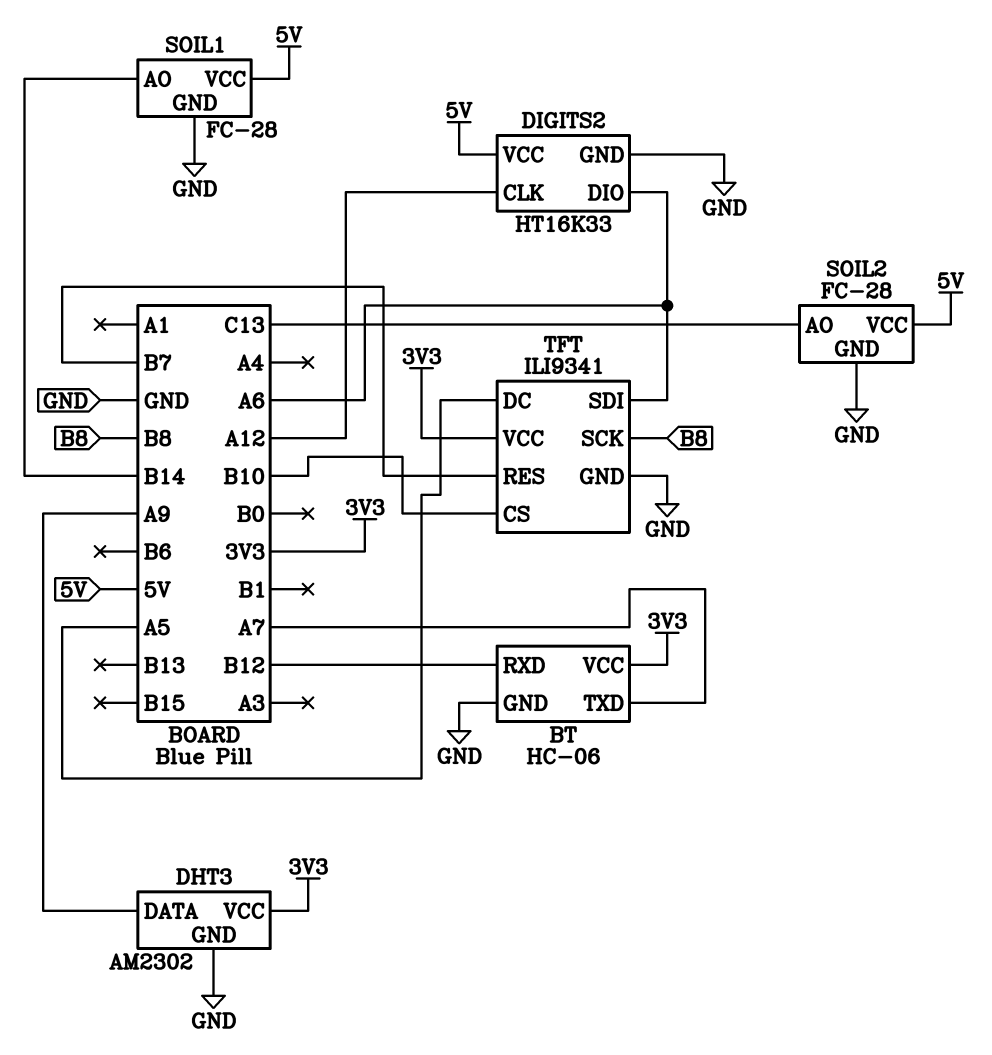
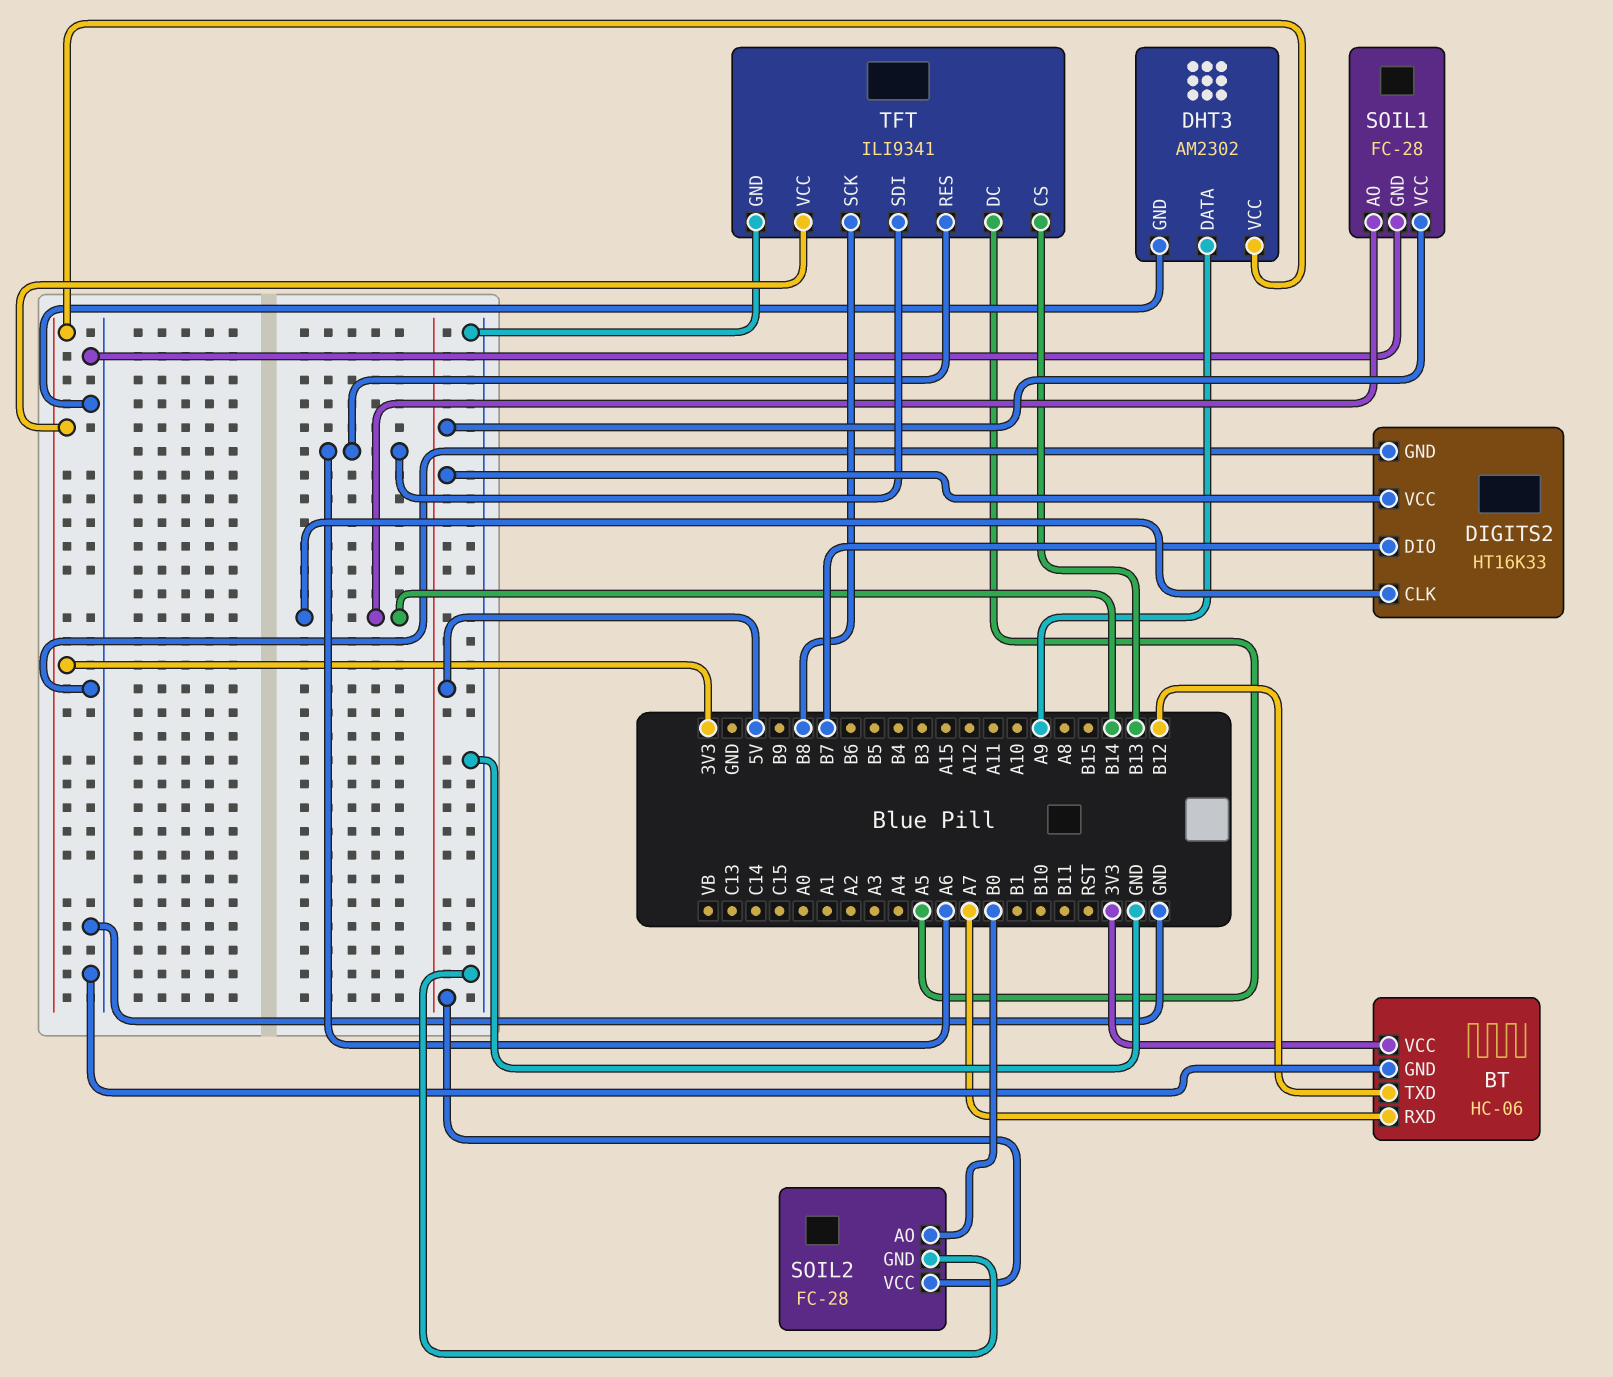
BT pin RXD: B12 -> A7
BT pin TXD: A7 -> B12
DIGITS2 pin CLK: A12 -> B14
DIGITS2 pin DIO: A6 -> B7
SOIL2 pin AO: C13 -> B0
TFT pin CS: B10 -> B13
TFT pin RES: B7 -> A6

